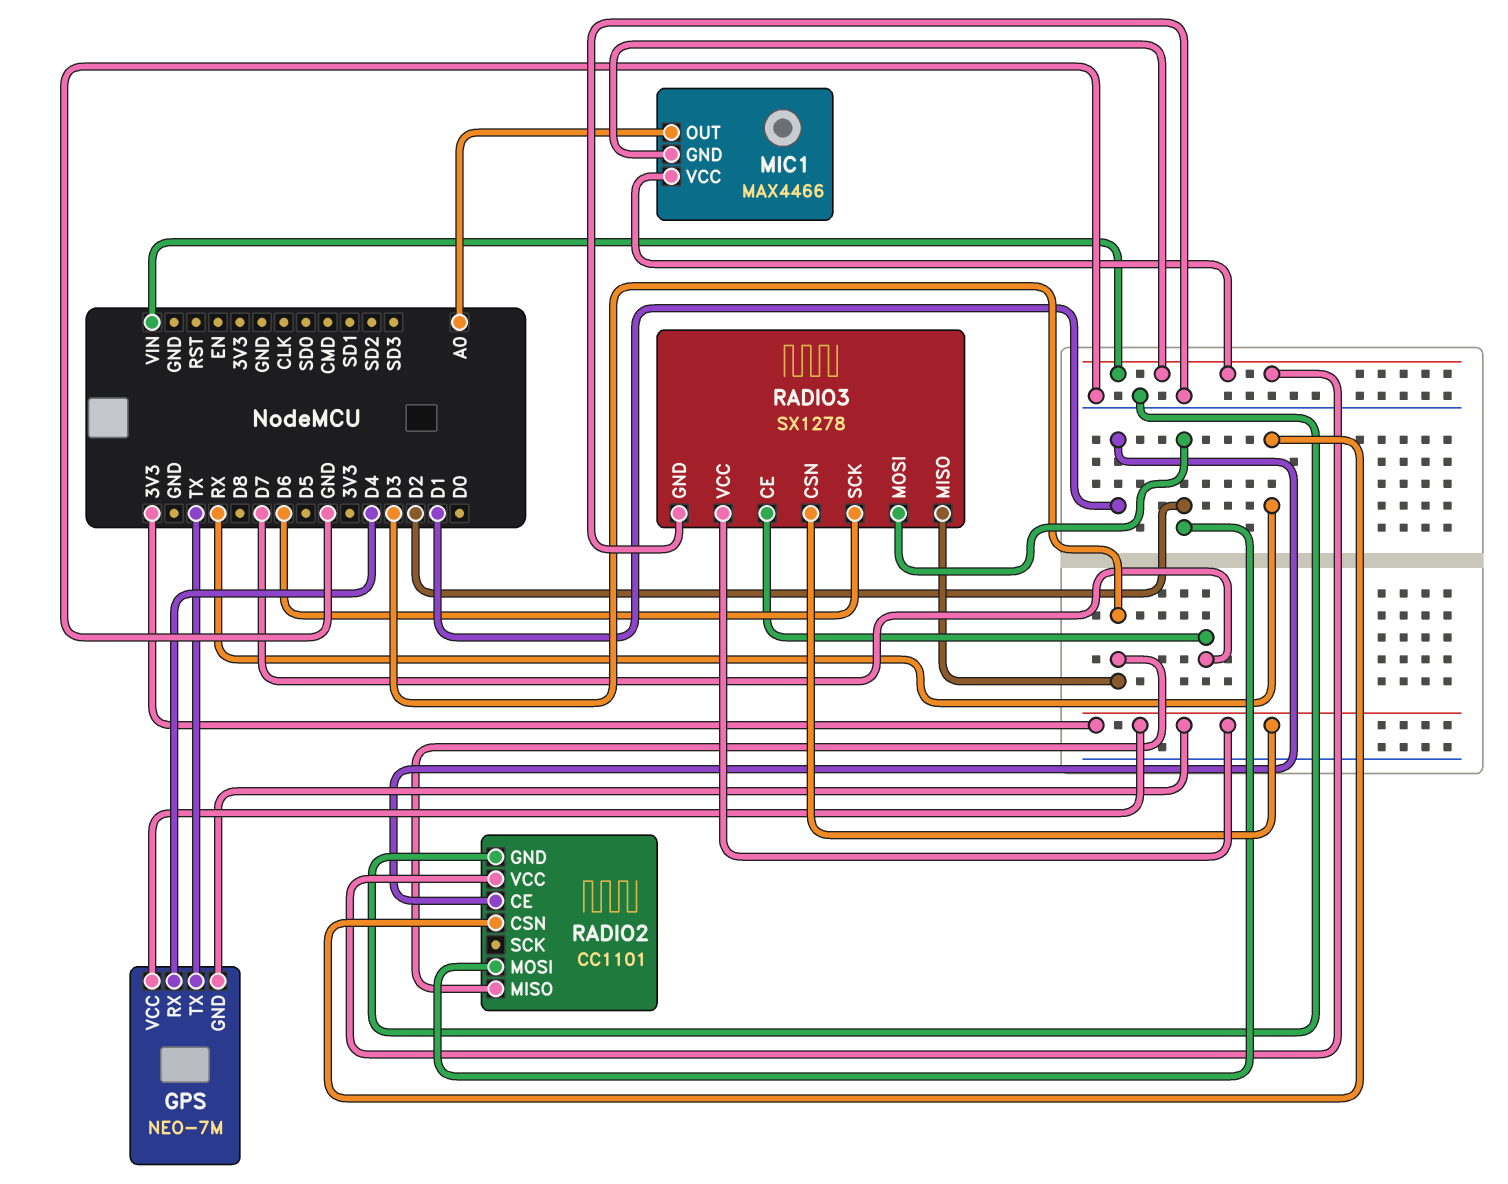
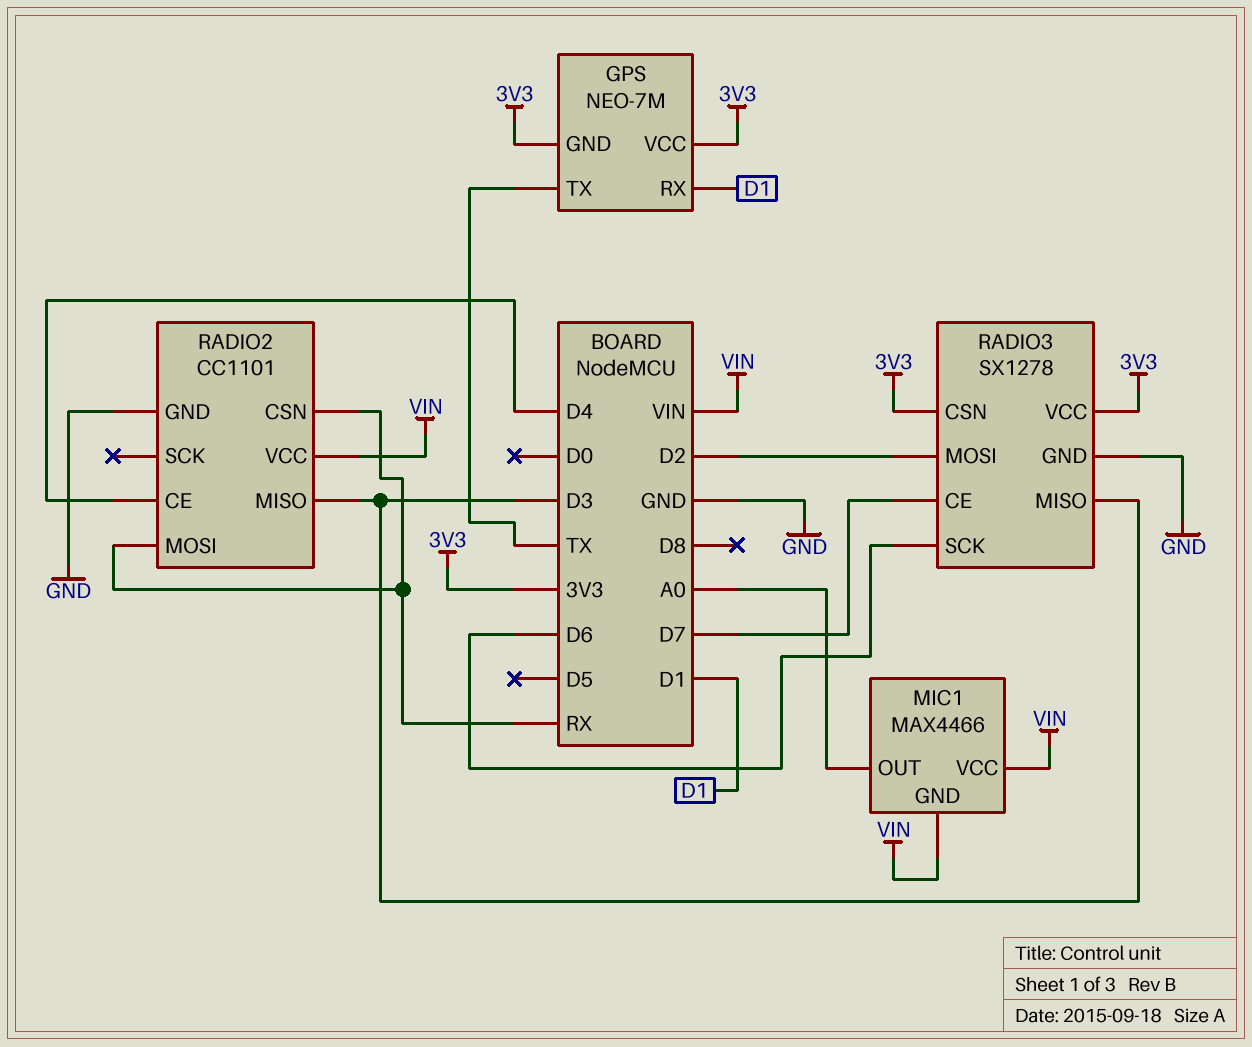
GPS pin RX: D4 -> D1
RADIO2 pin CE: D1 -> D4
RADIO2 pin MOSI: D2 -> RX

